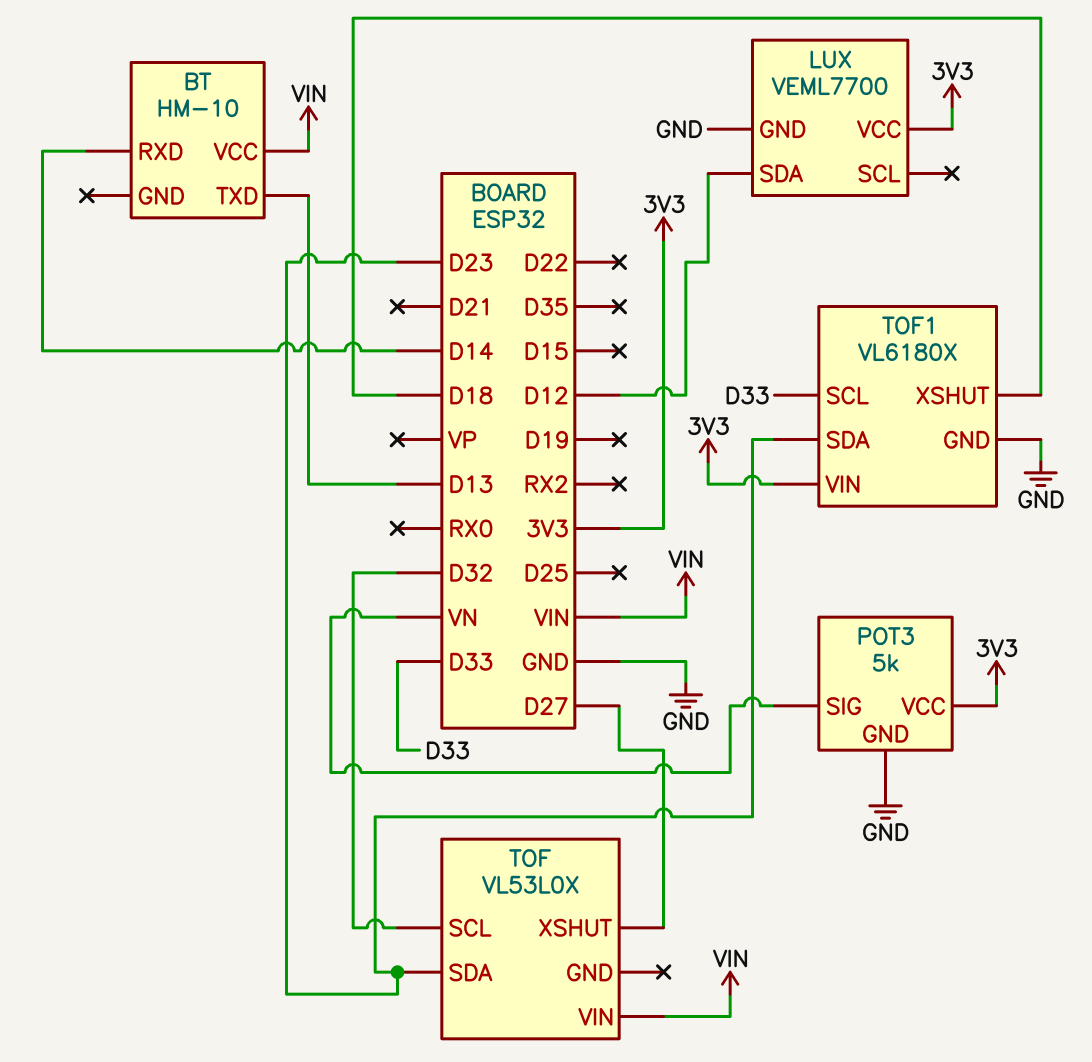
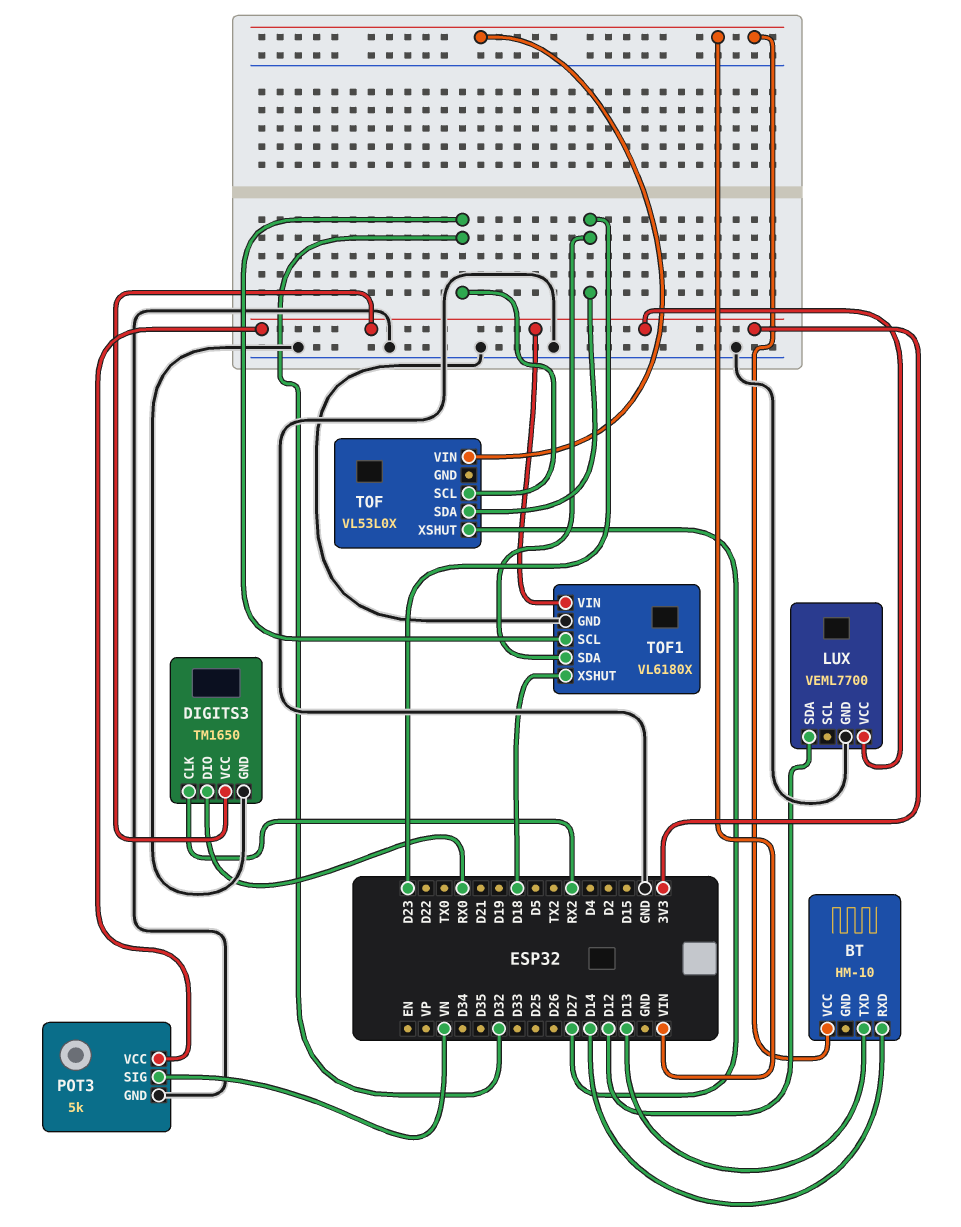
DIGITS3: none -> TM1650
DIGITS3 pin CLK: none -> RX2
DIGITS3 pin DIO: none -> RX0
DIGITS3 pin GND: none -> GND
DIGITS3 pin VCC: none -> 3V3
TOF1 pin SCL: D33 -> D32

